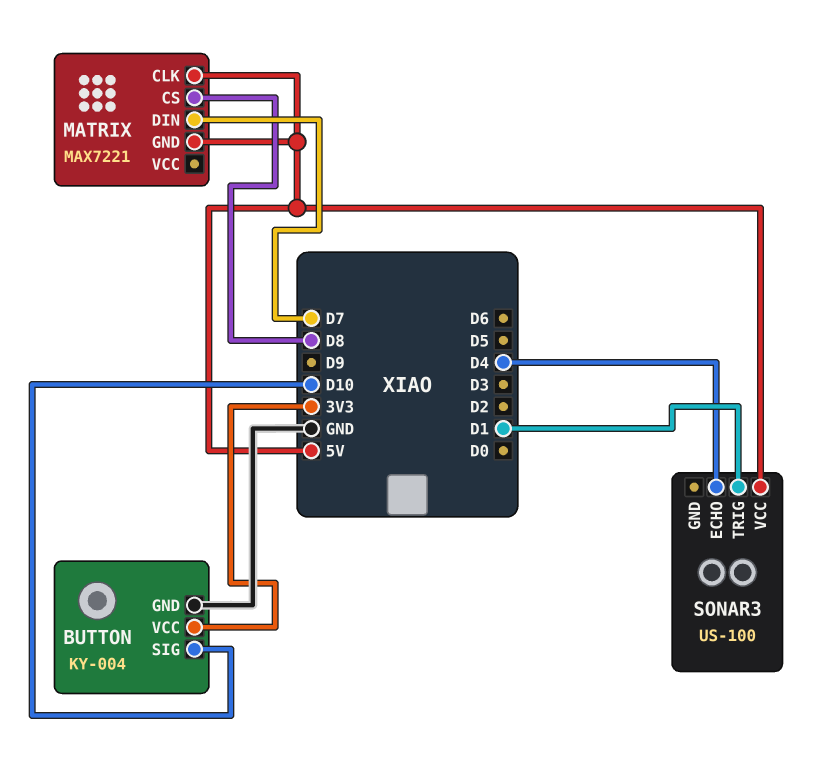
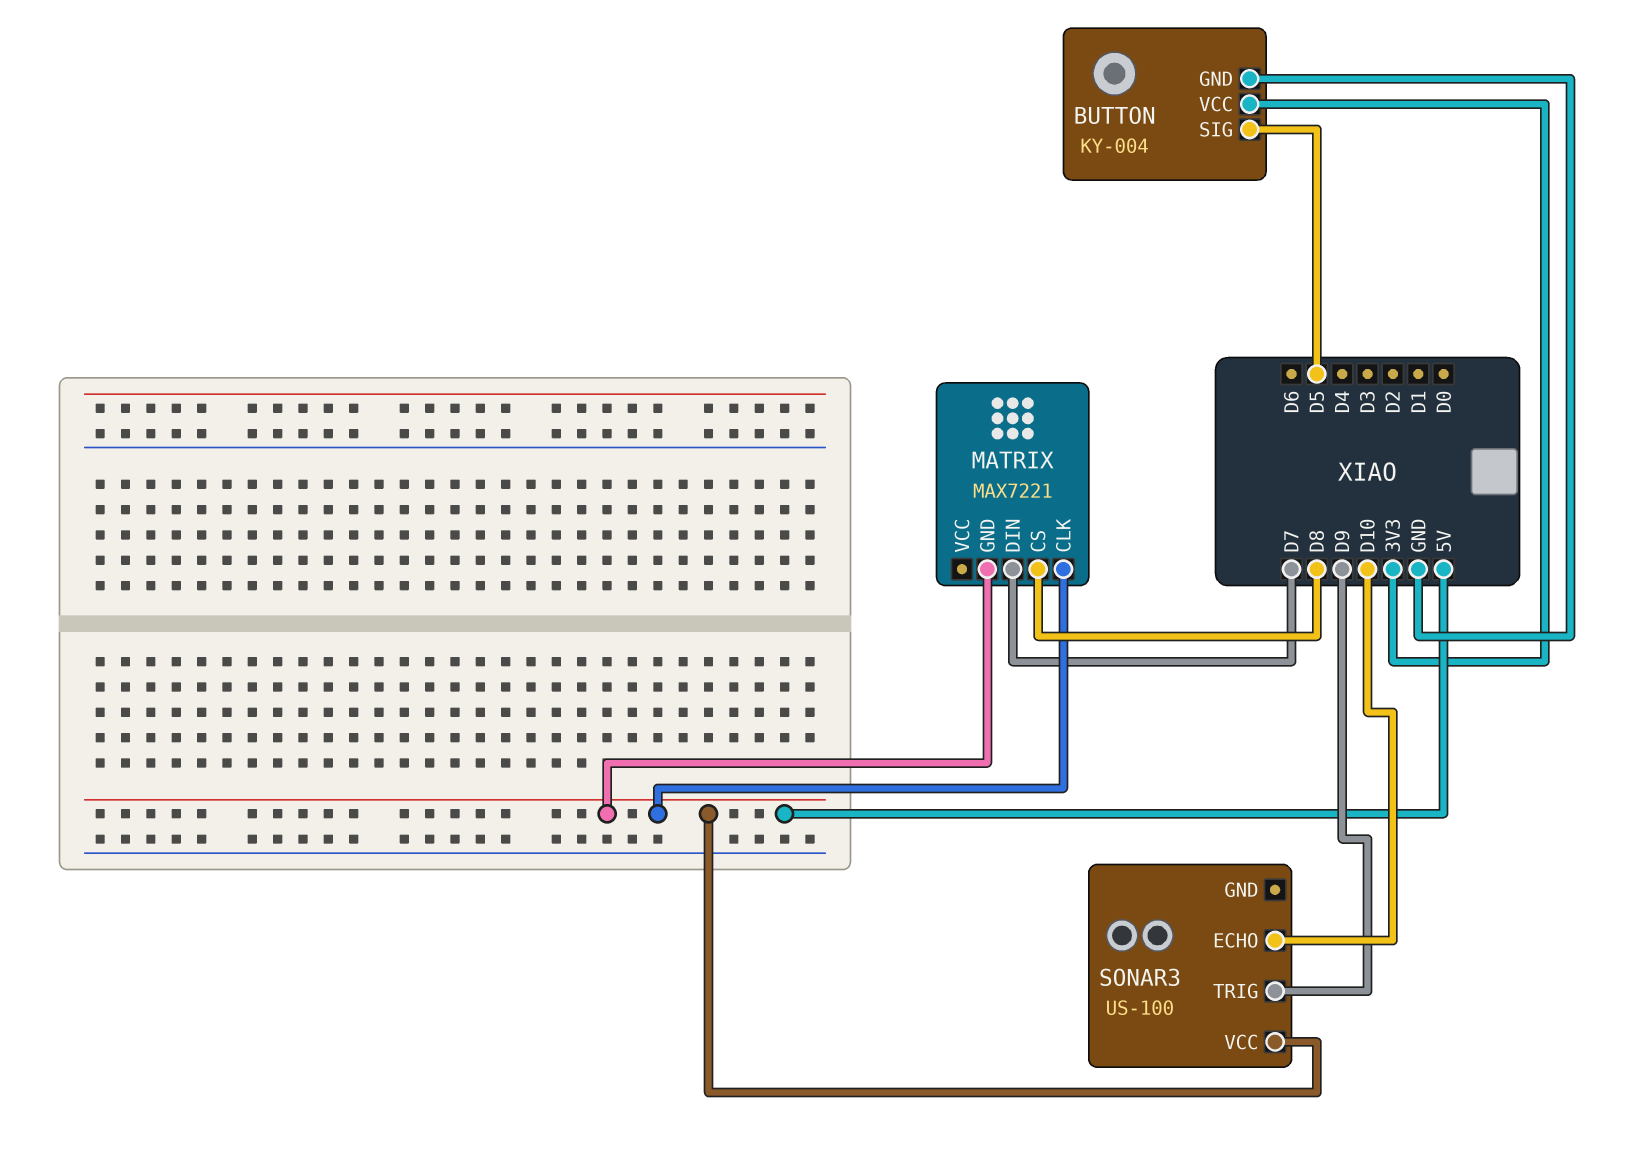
BUTTON pin SIG: D10 -> D5
SONAR3 pin ECHO: D4 -> D10
SONAR3 pin TRIG: D1 -> D9

